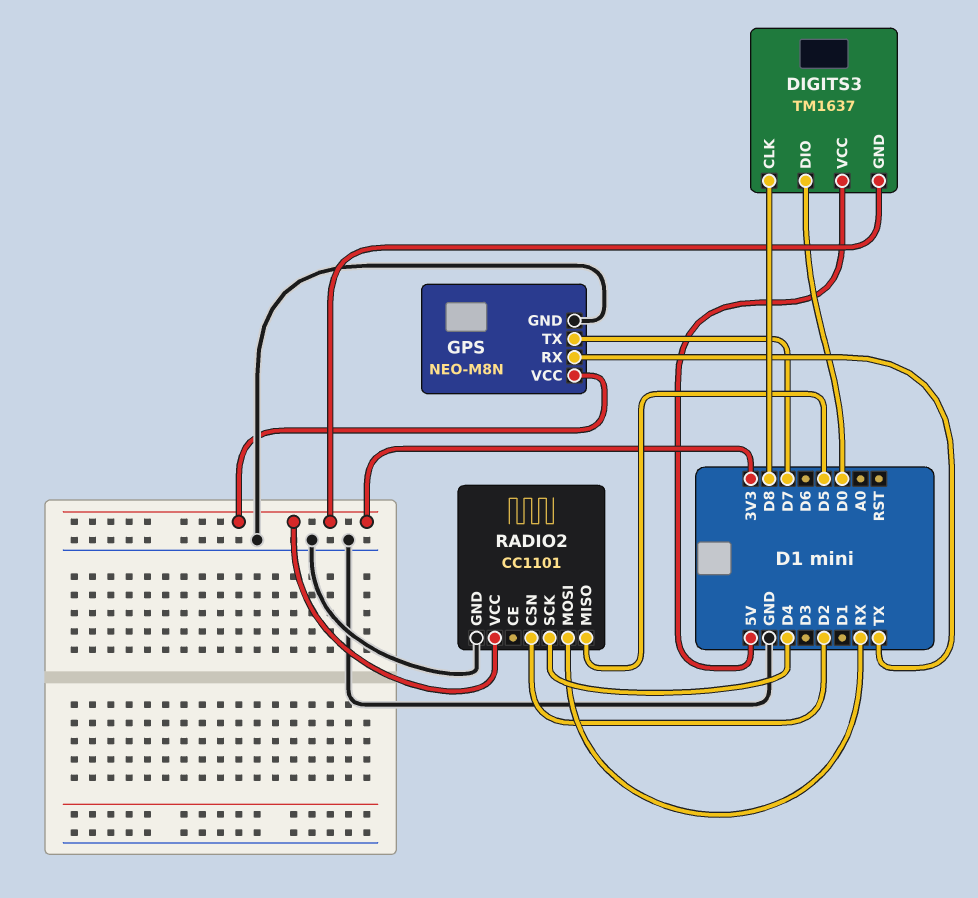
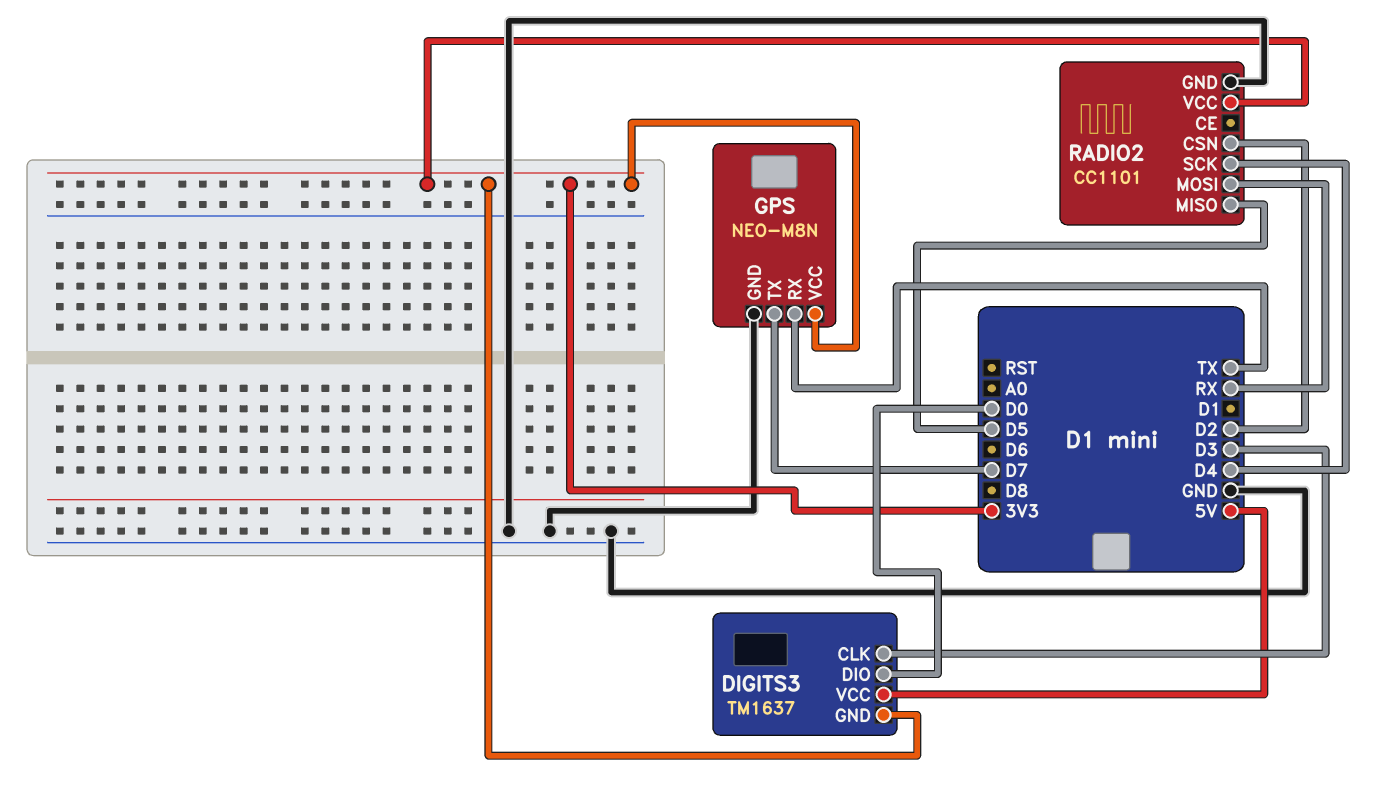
DIGITS3 pin CLK: D8 -> D3

